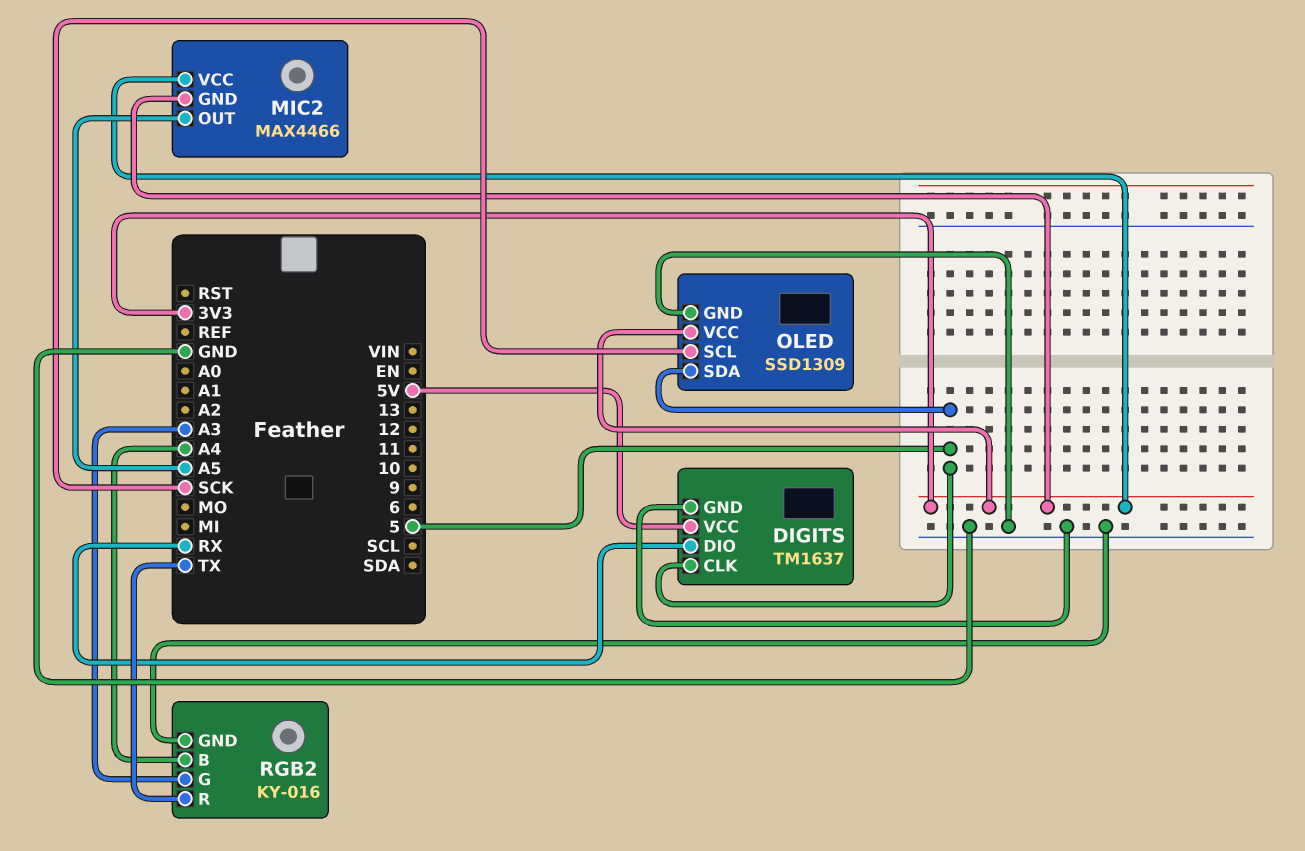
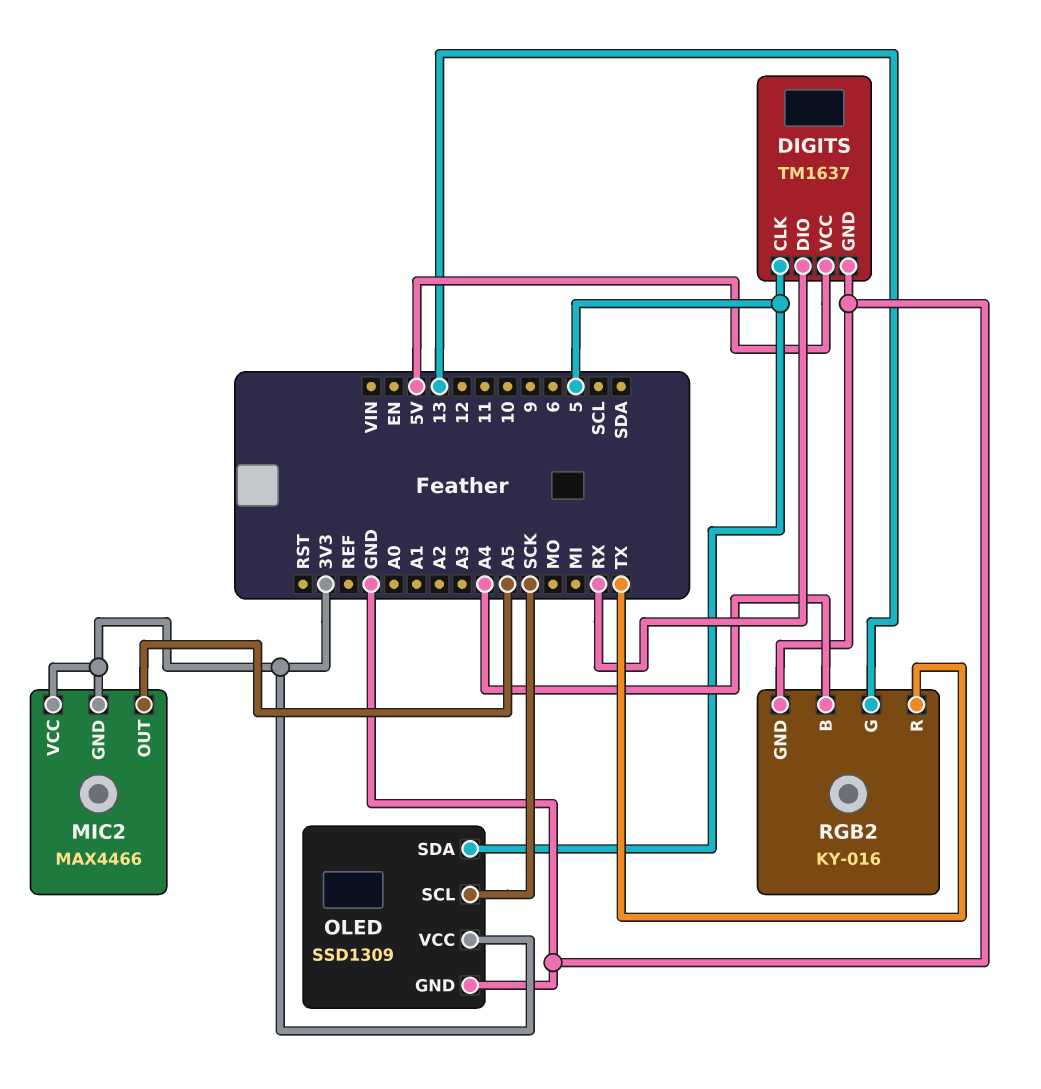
RGB2 pin G: A3 -> 13

